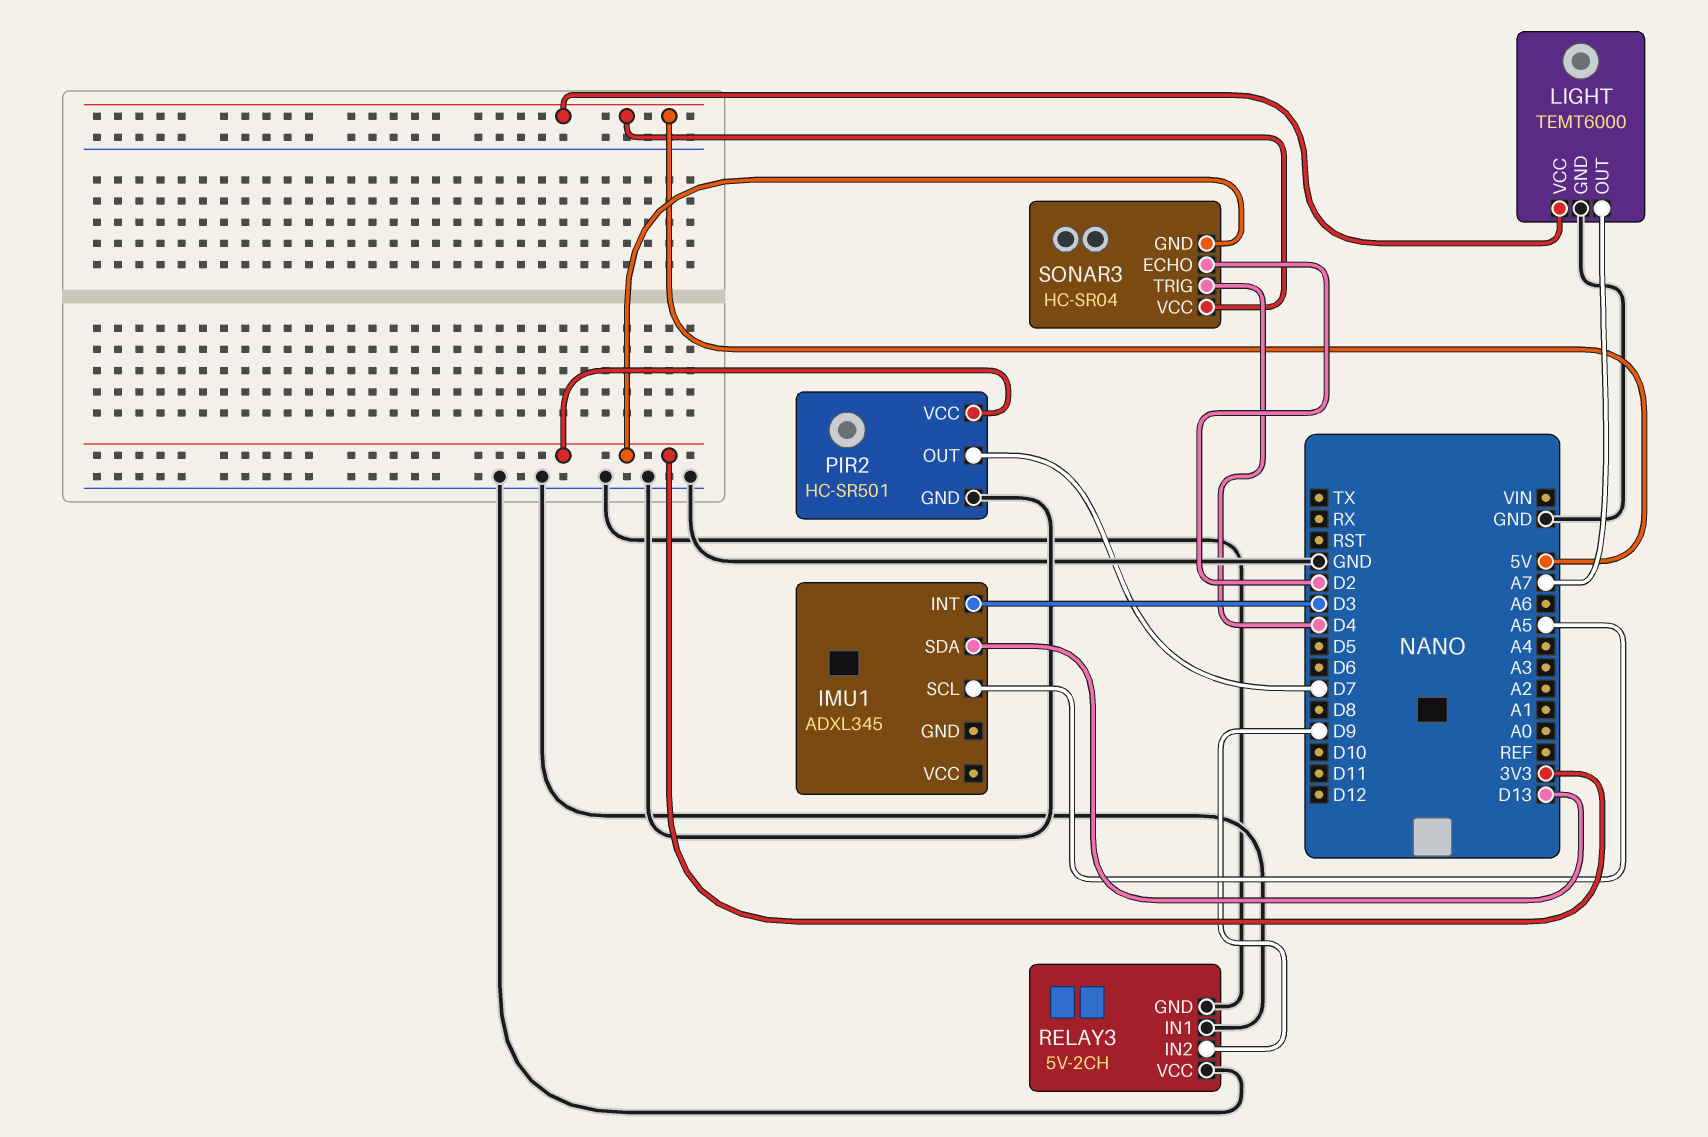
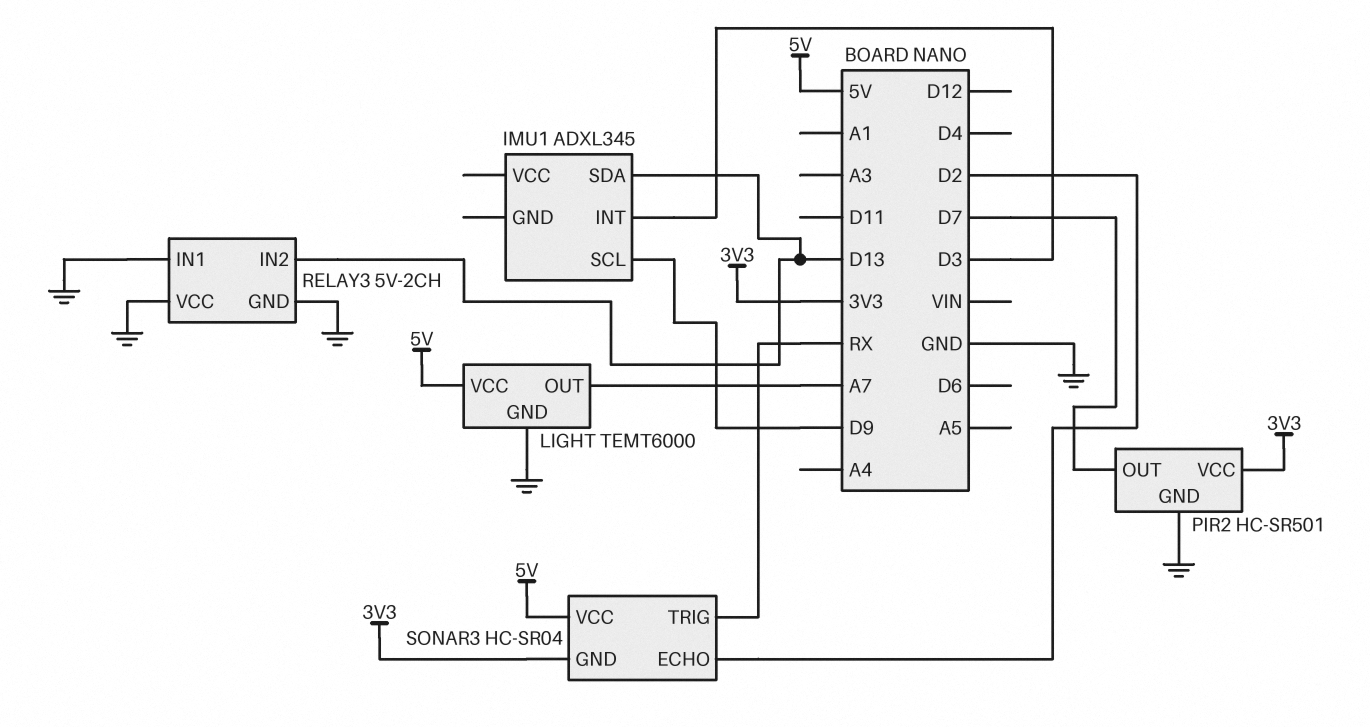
IMU1 pin SCL: A5 -> D9
RELAY3 pin IN2: D9 -> D13
SONAR3 pin TRIG: D4 -> RX

